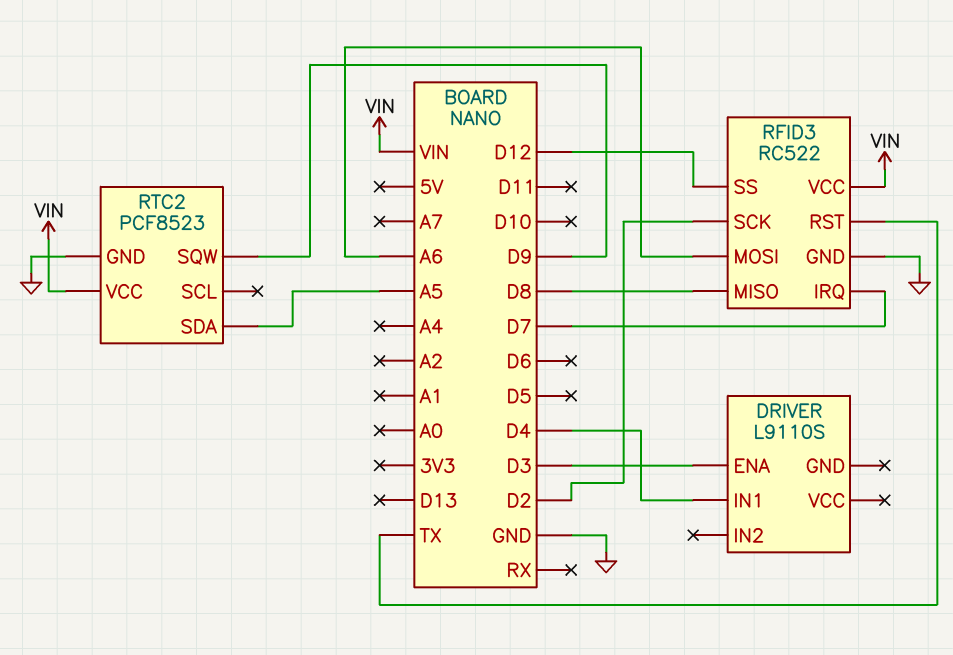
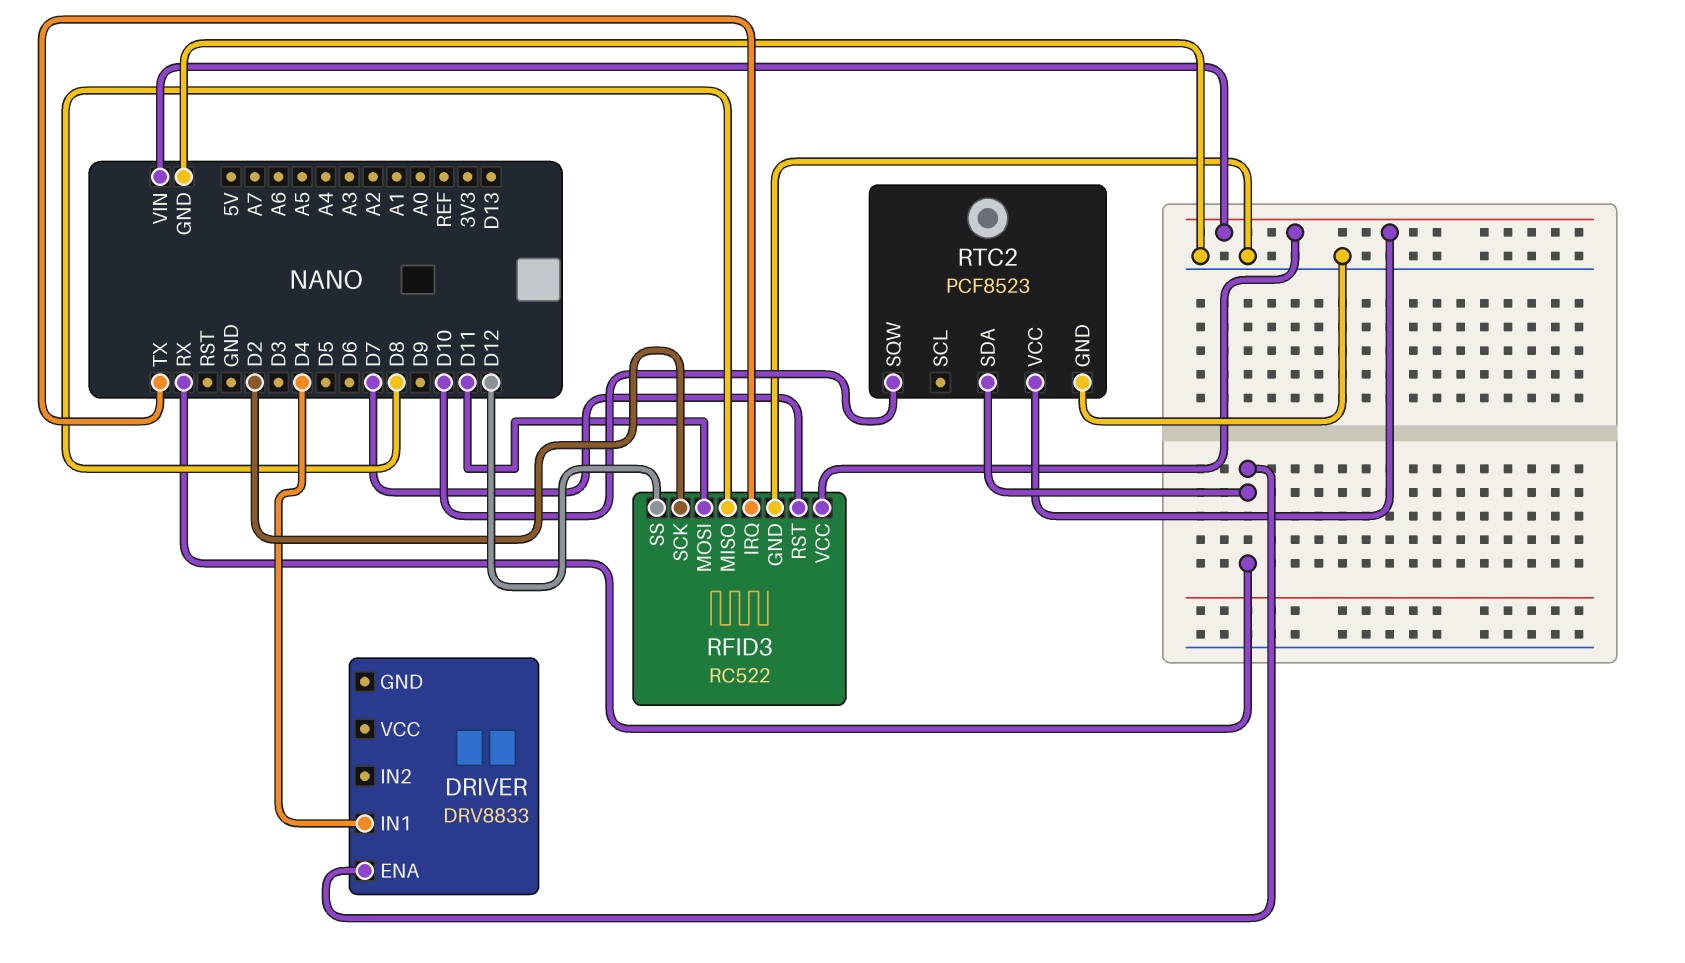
DRIVER: L9110S -> DRV8833
DRIVER pin ENA: D3 -> RX
RFID3 pin IRQ: D7 -> TX
RFID3 pin MOSI: A6 -> D11
RFID3 pin RST: TX -> D7
RTC2 pin SDA: A5 -> RX
RTC2 pin SQW: D9 -> D10

